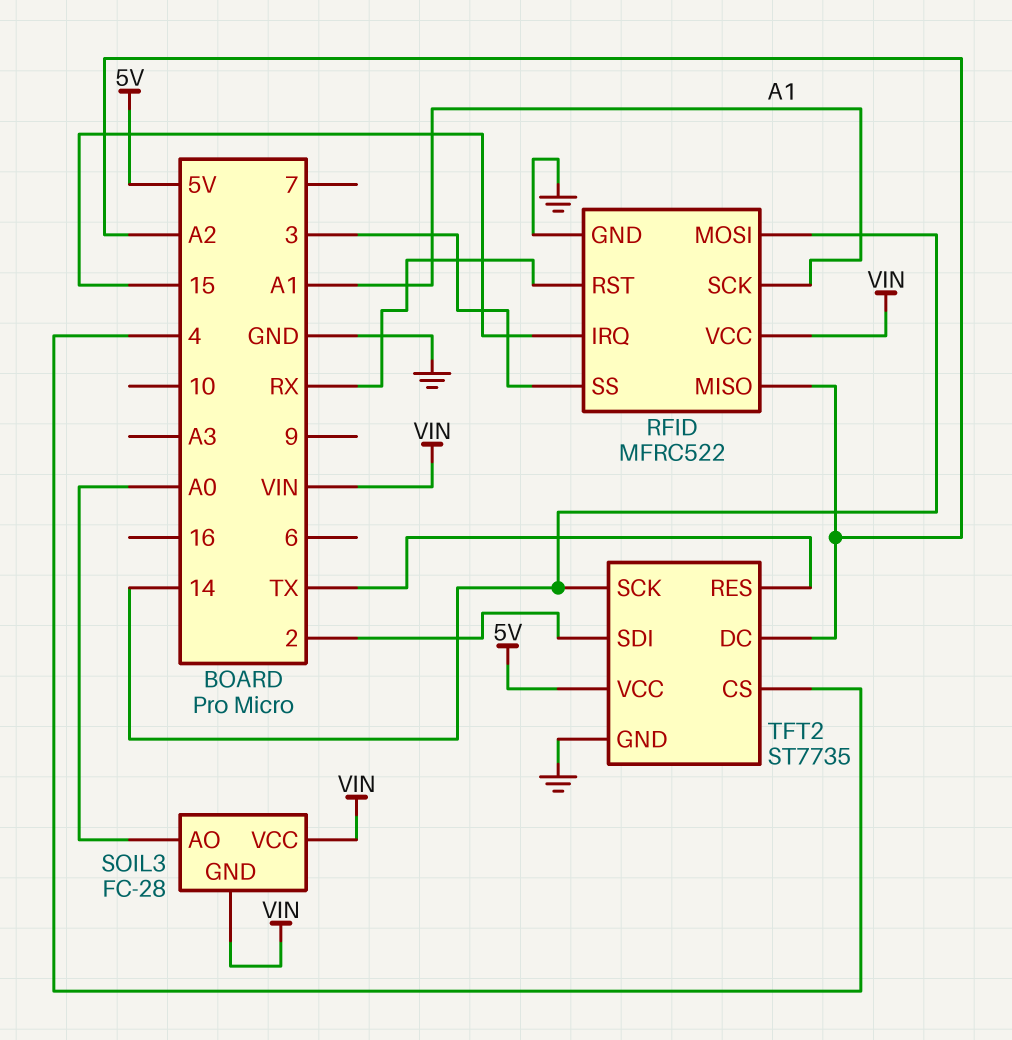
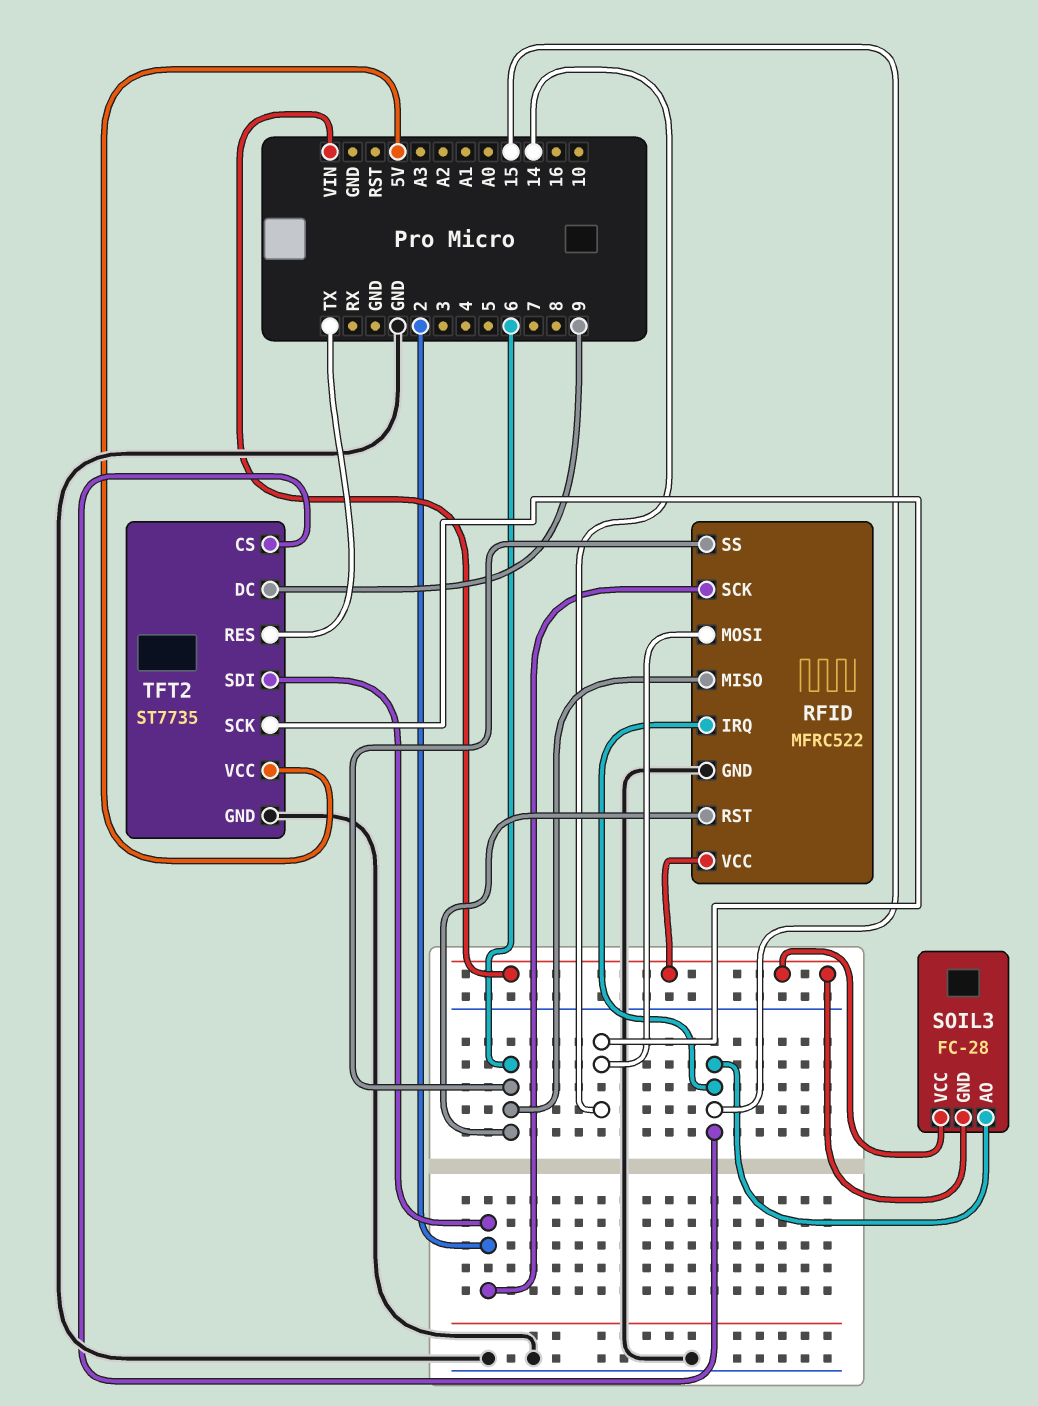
RFID pin MISO: A2 -> 6
RFID pin RST: RX -> 6
RFID pin SCK: A1 -> 2
RFID pin SS: 3 -> 6
SOIL3 pin AO: A0 -> 15
TFT2 pin CS: 4 -> 15
TFT2 pin DC: A2 -> 9

